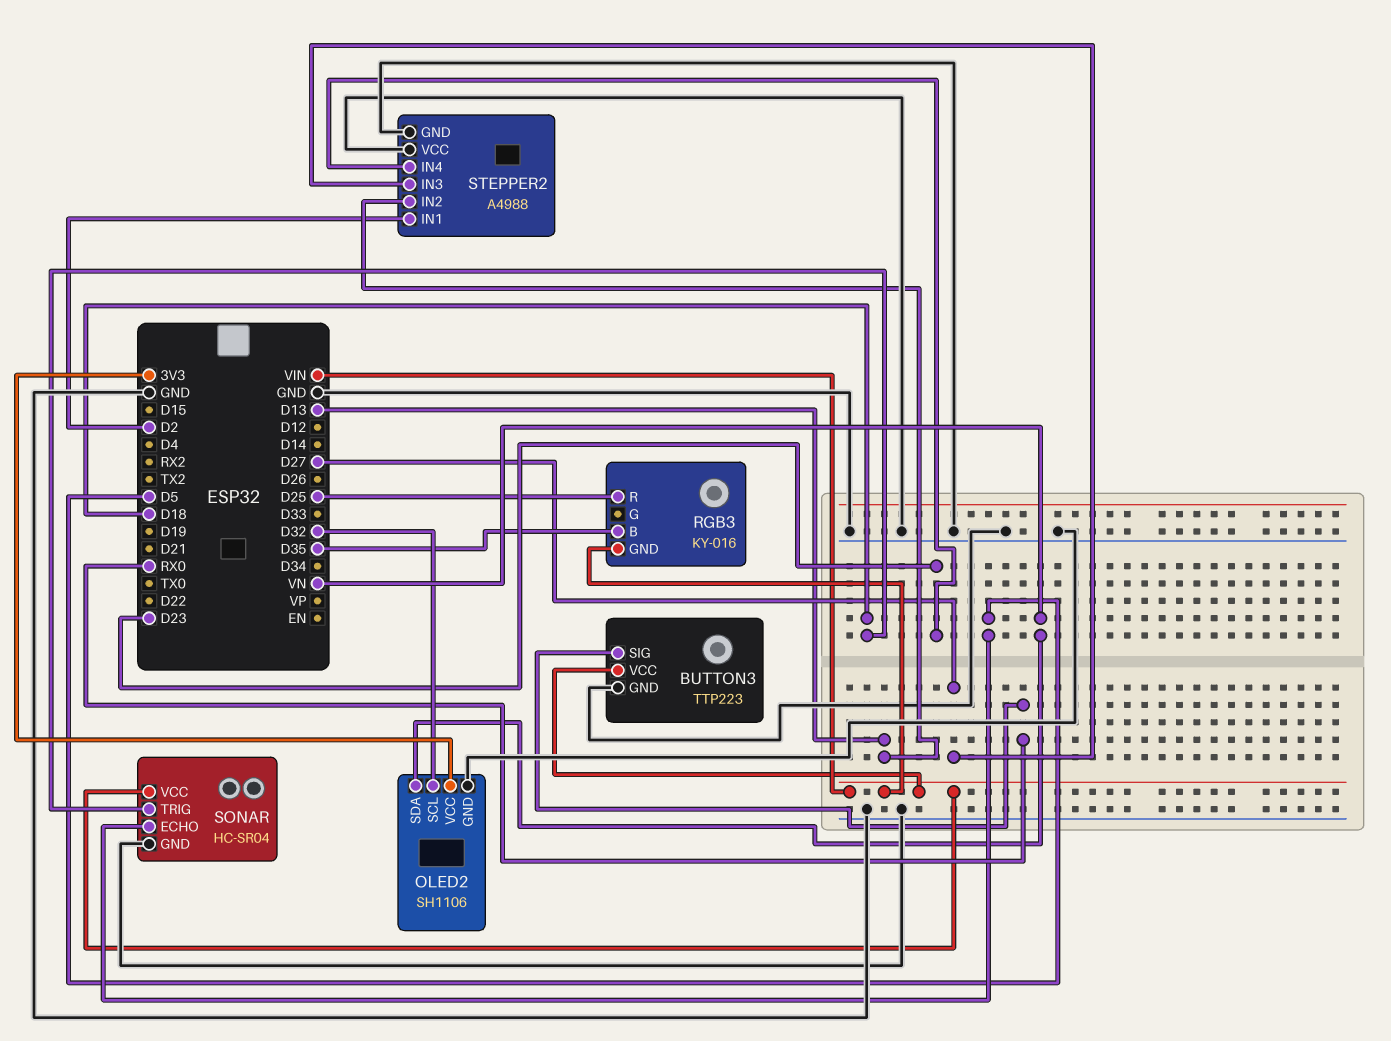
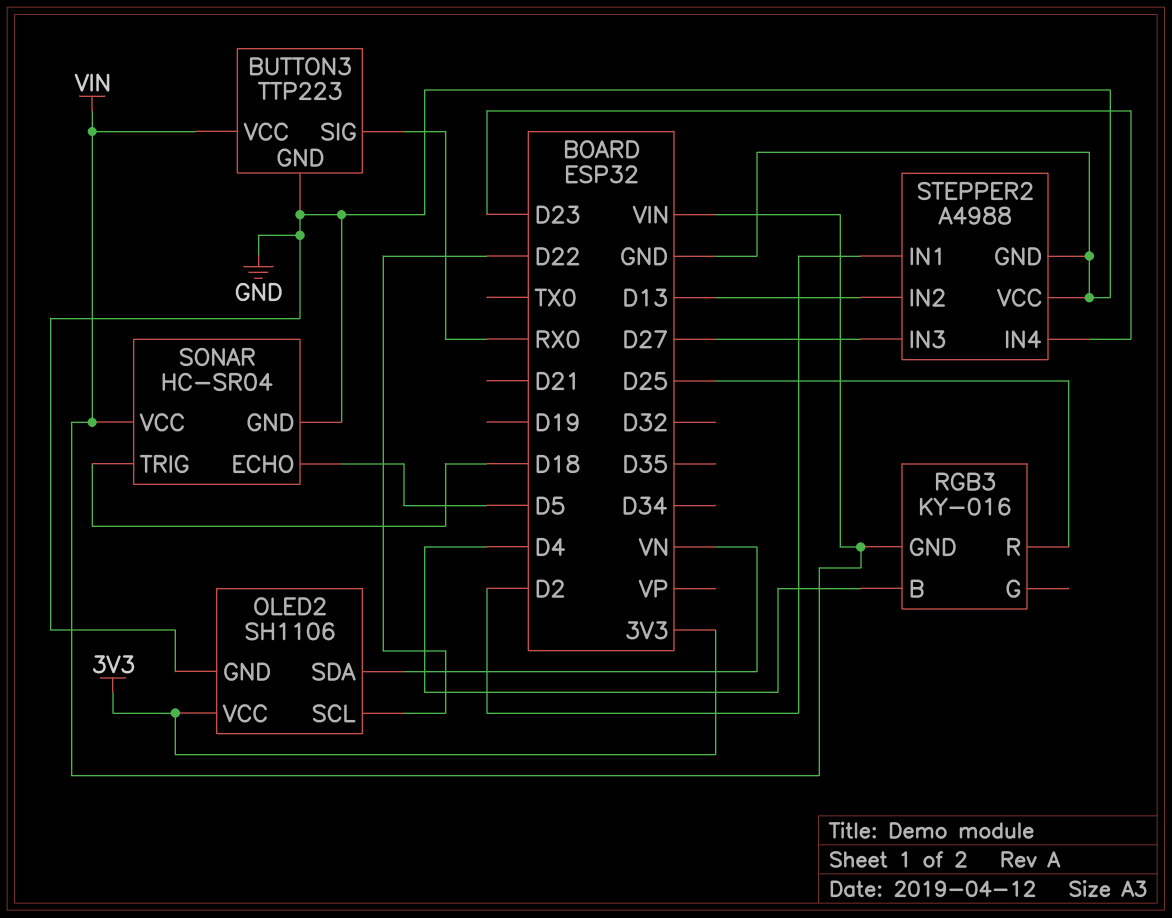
OLED2 pin SCL: D32 -> D22
RGB3 pin B: D35 -> D4

